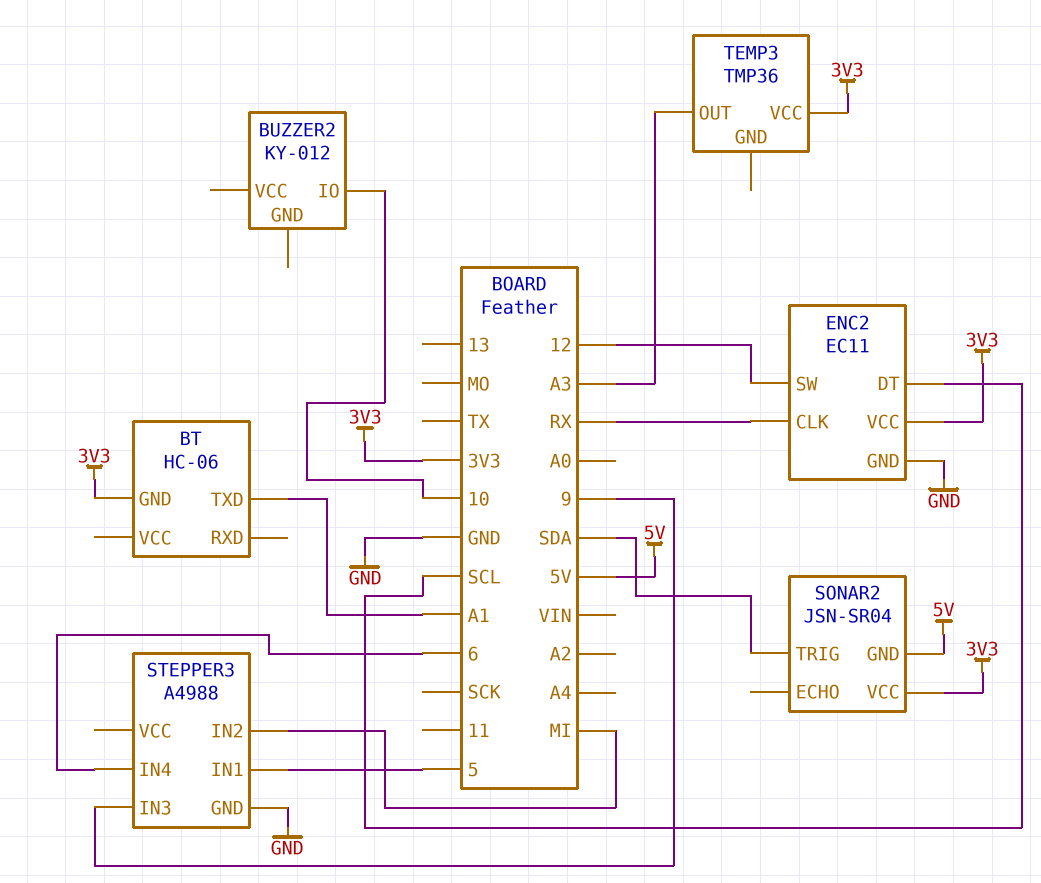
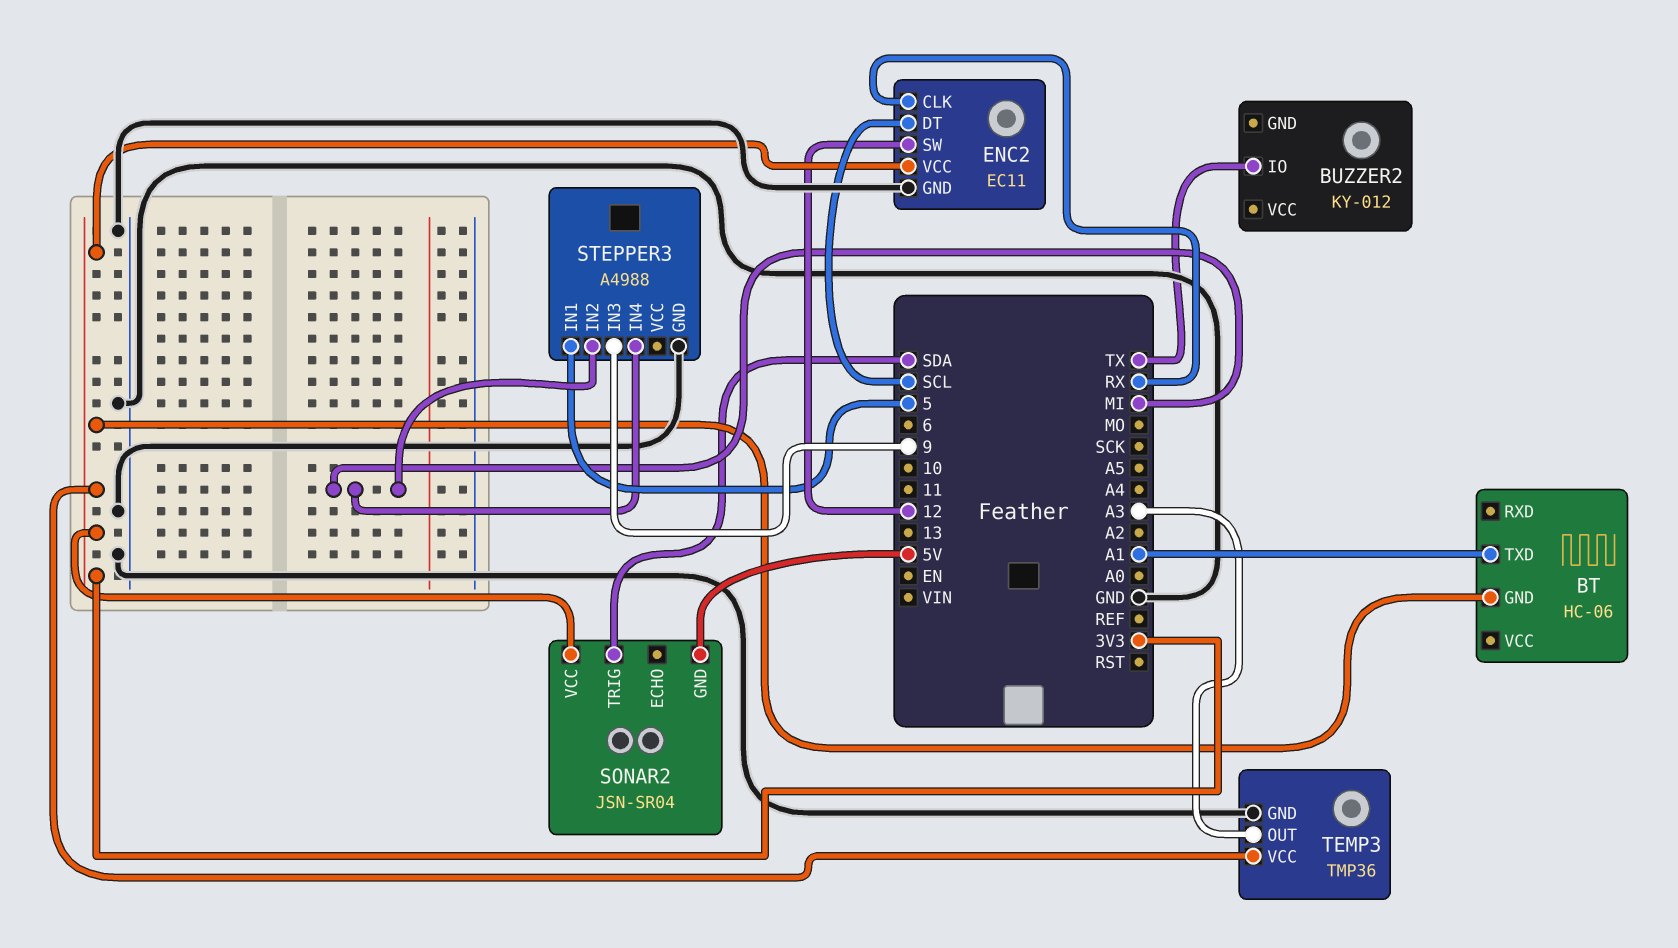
BUZZER2 pin IO: 10 -> TX
STEPPER3 pin IN4: 6 -> MI
TEMP3 pin GND: none -> GND

